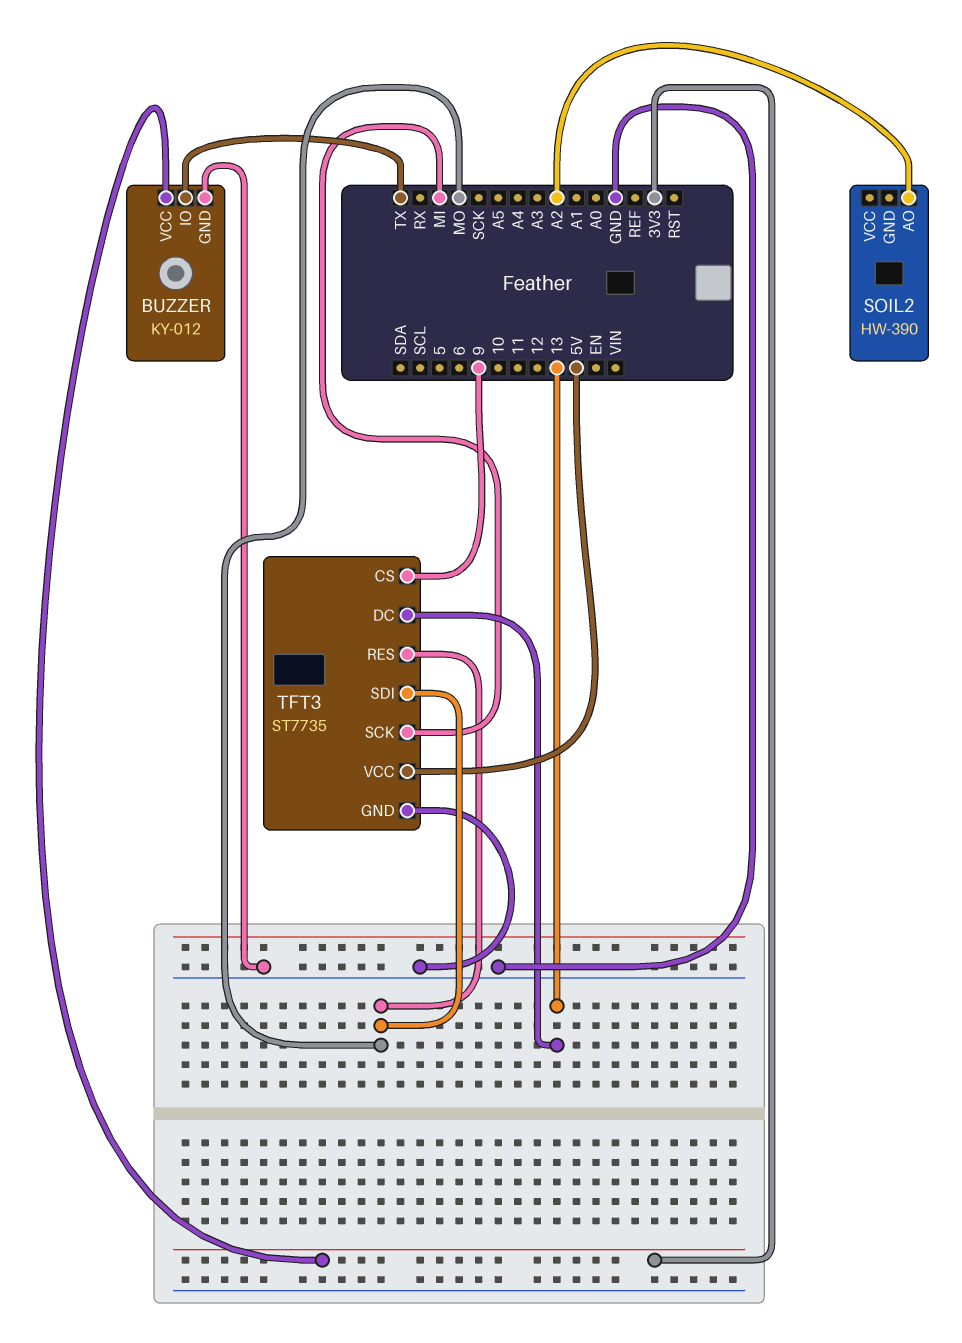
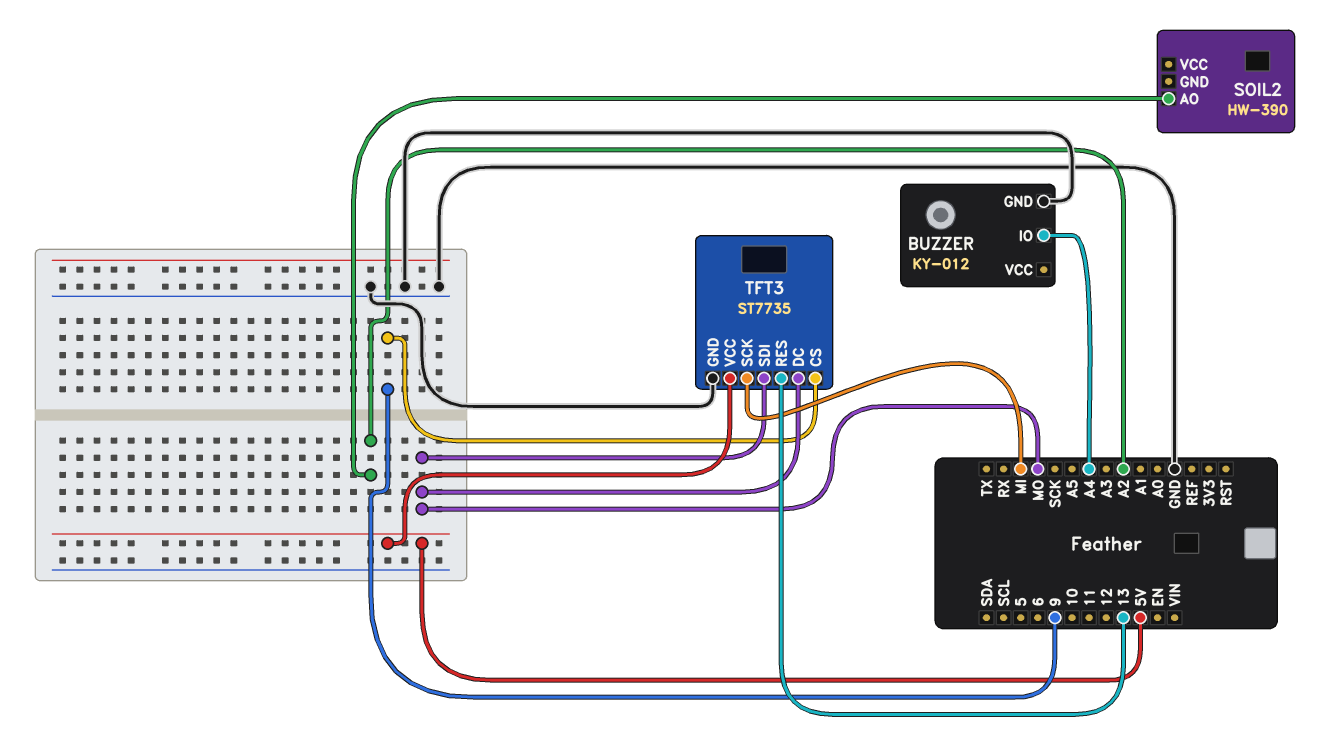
BUZZER pin IO: TX -> A4
BUZZER pin VCC: 3V3 -> none
TFT3 pin DC: 13 -> MO
TFT3 pin RES: MO -> 13

